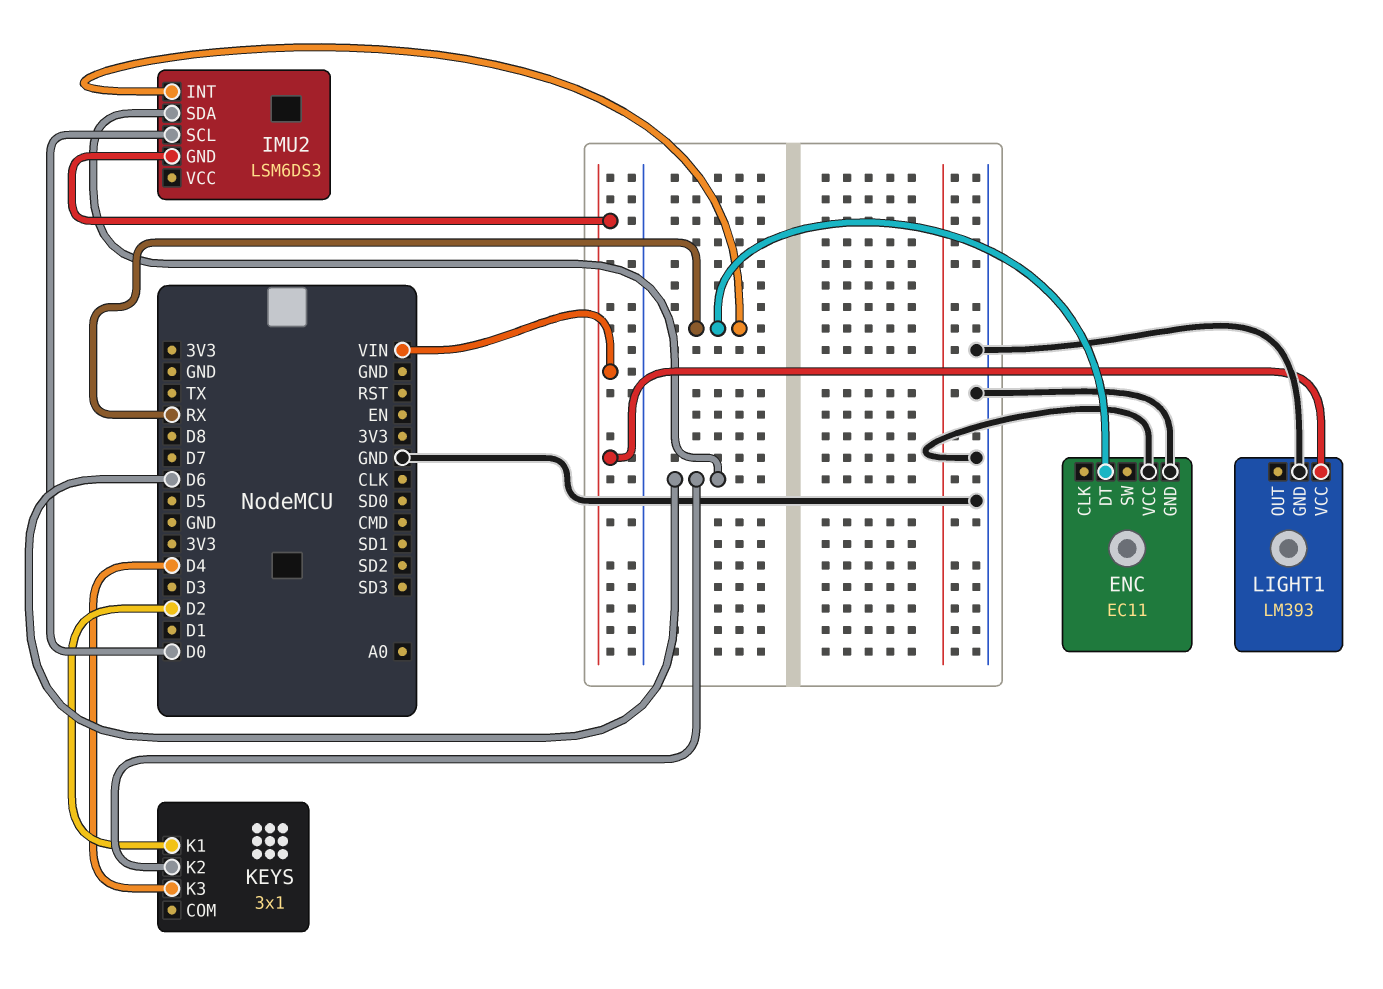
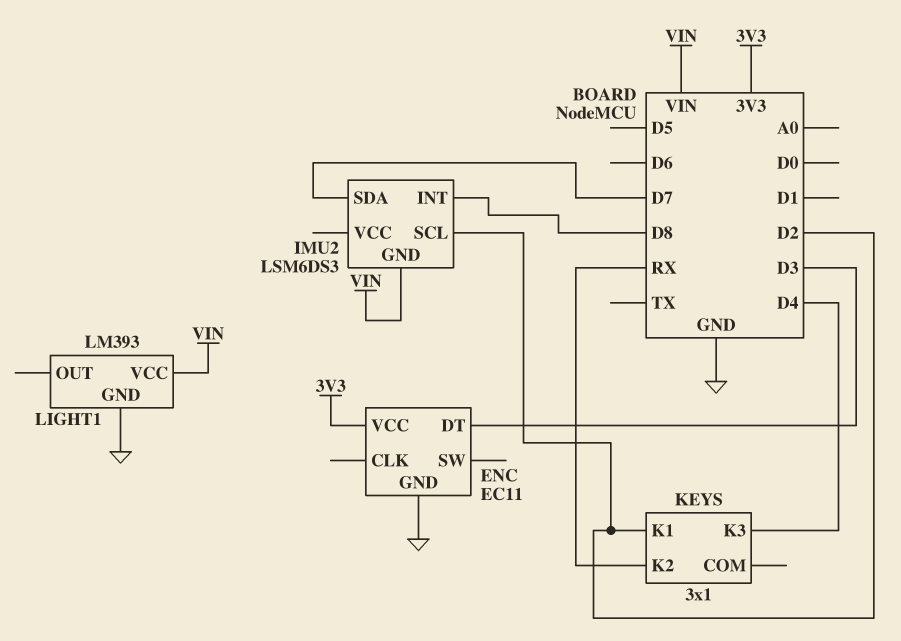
ENC pin DT: RX -> D3
ENC pin VCC: GND -> 3V3
IMU2 pin INT: RX -> D8
IMU2 pin SCL: D0 -> D2
IMU2 pin SDA: D6 -> D7
KEYS pin K2: D6 -> RX

